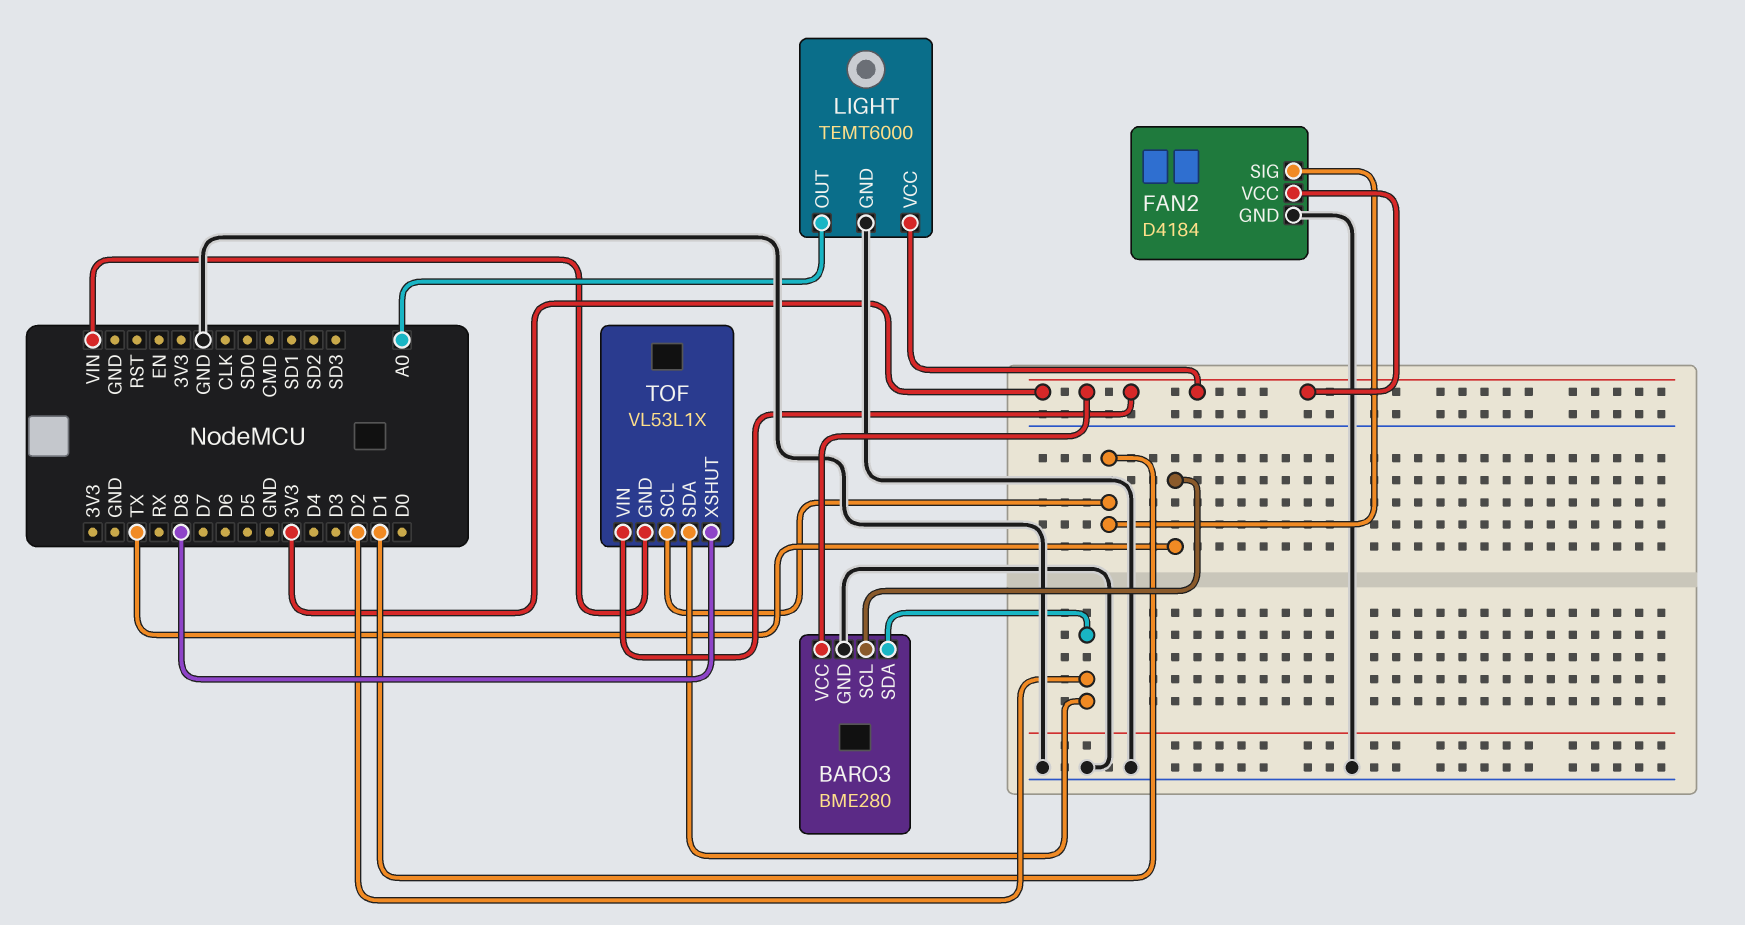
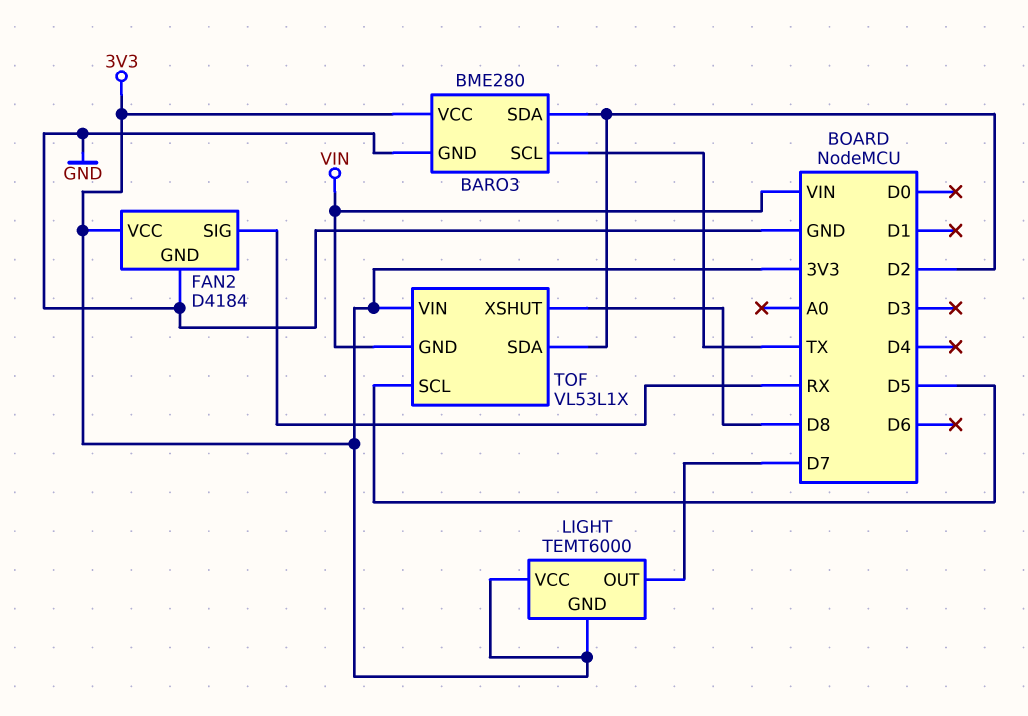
FAN2 pin SIG: D1 -> RX
LIGHT pin GND: GND -> 3V3
LIGHT pin OUT: A0 -> D7
TOF pin SCL: D1 -> D5

